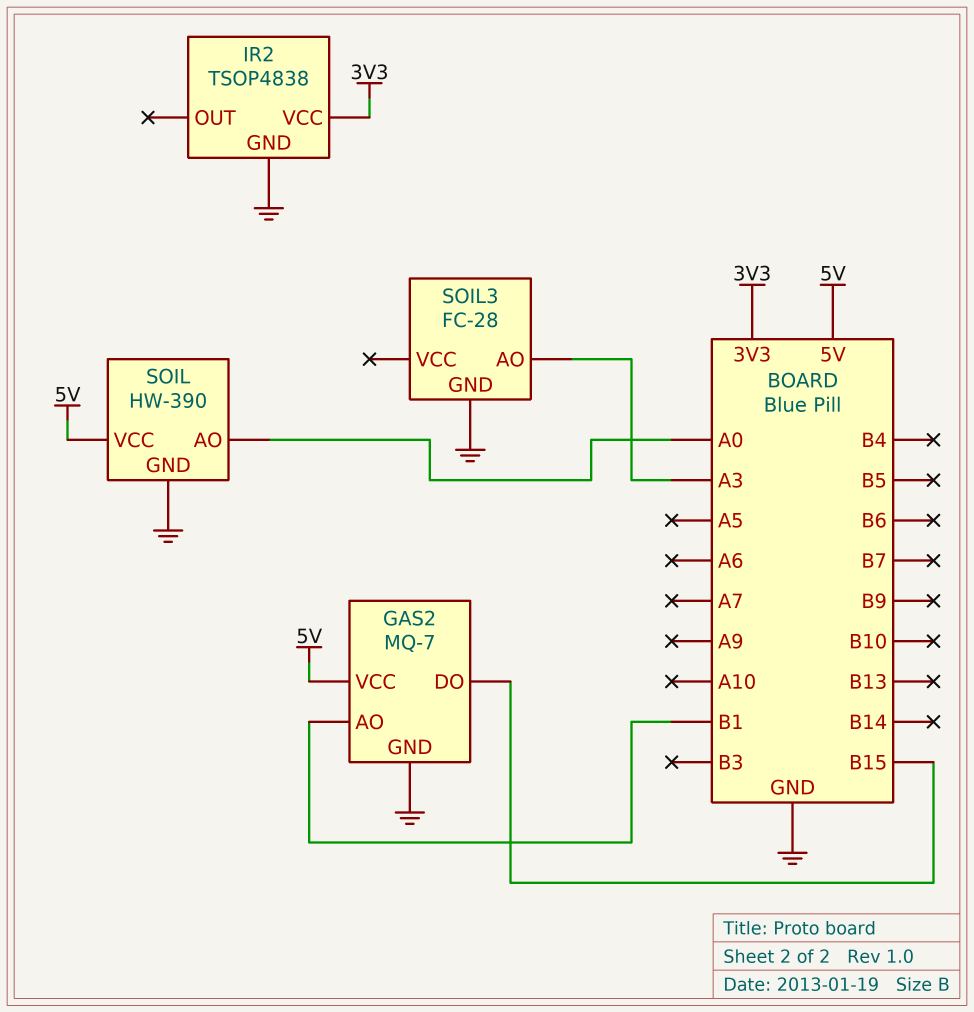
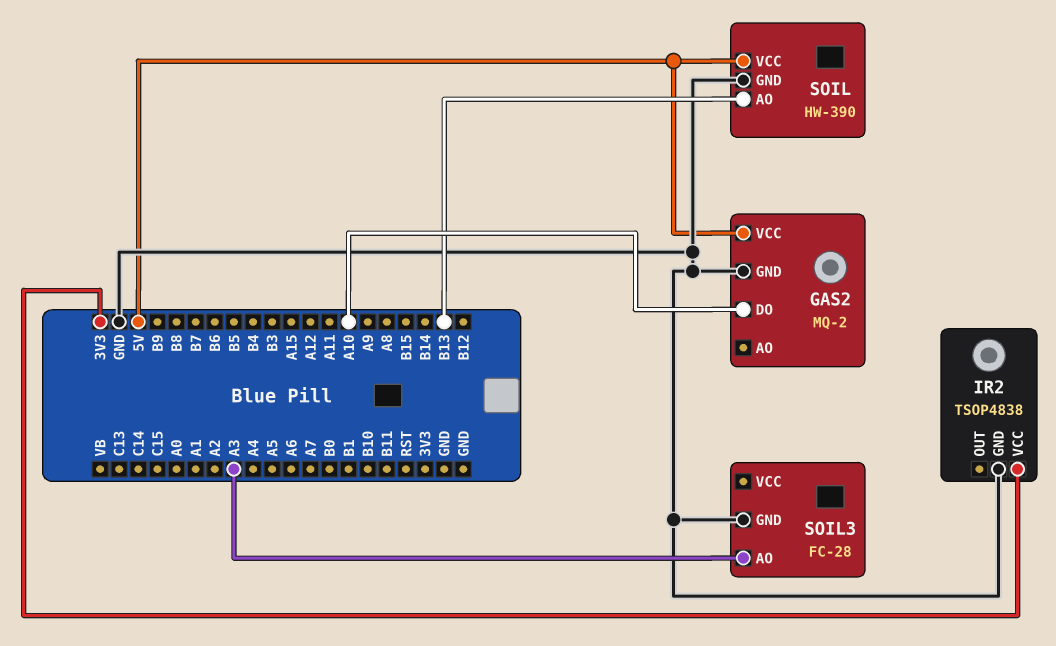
GAS2: MQ-7 -> MQ-2
GAS2 pin AO: B1 -> none
GAS2 pin DO: B15 -> A10
SOIL pin AO: A0 -> B13

